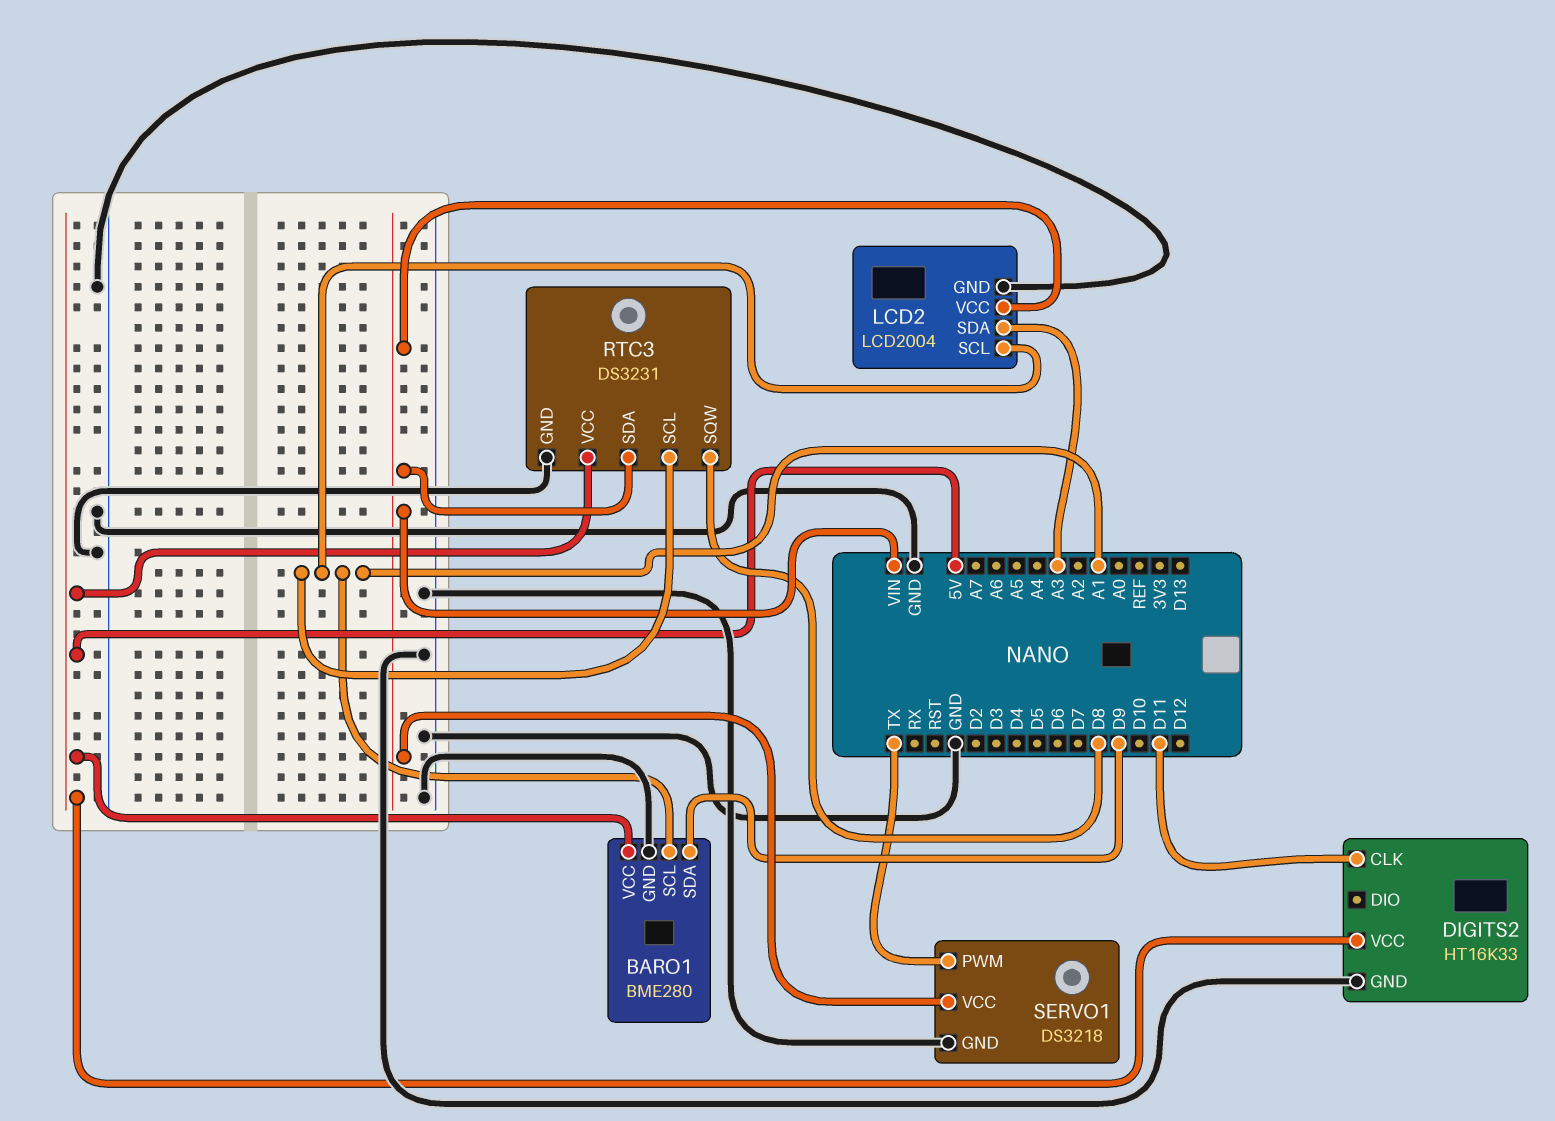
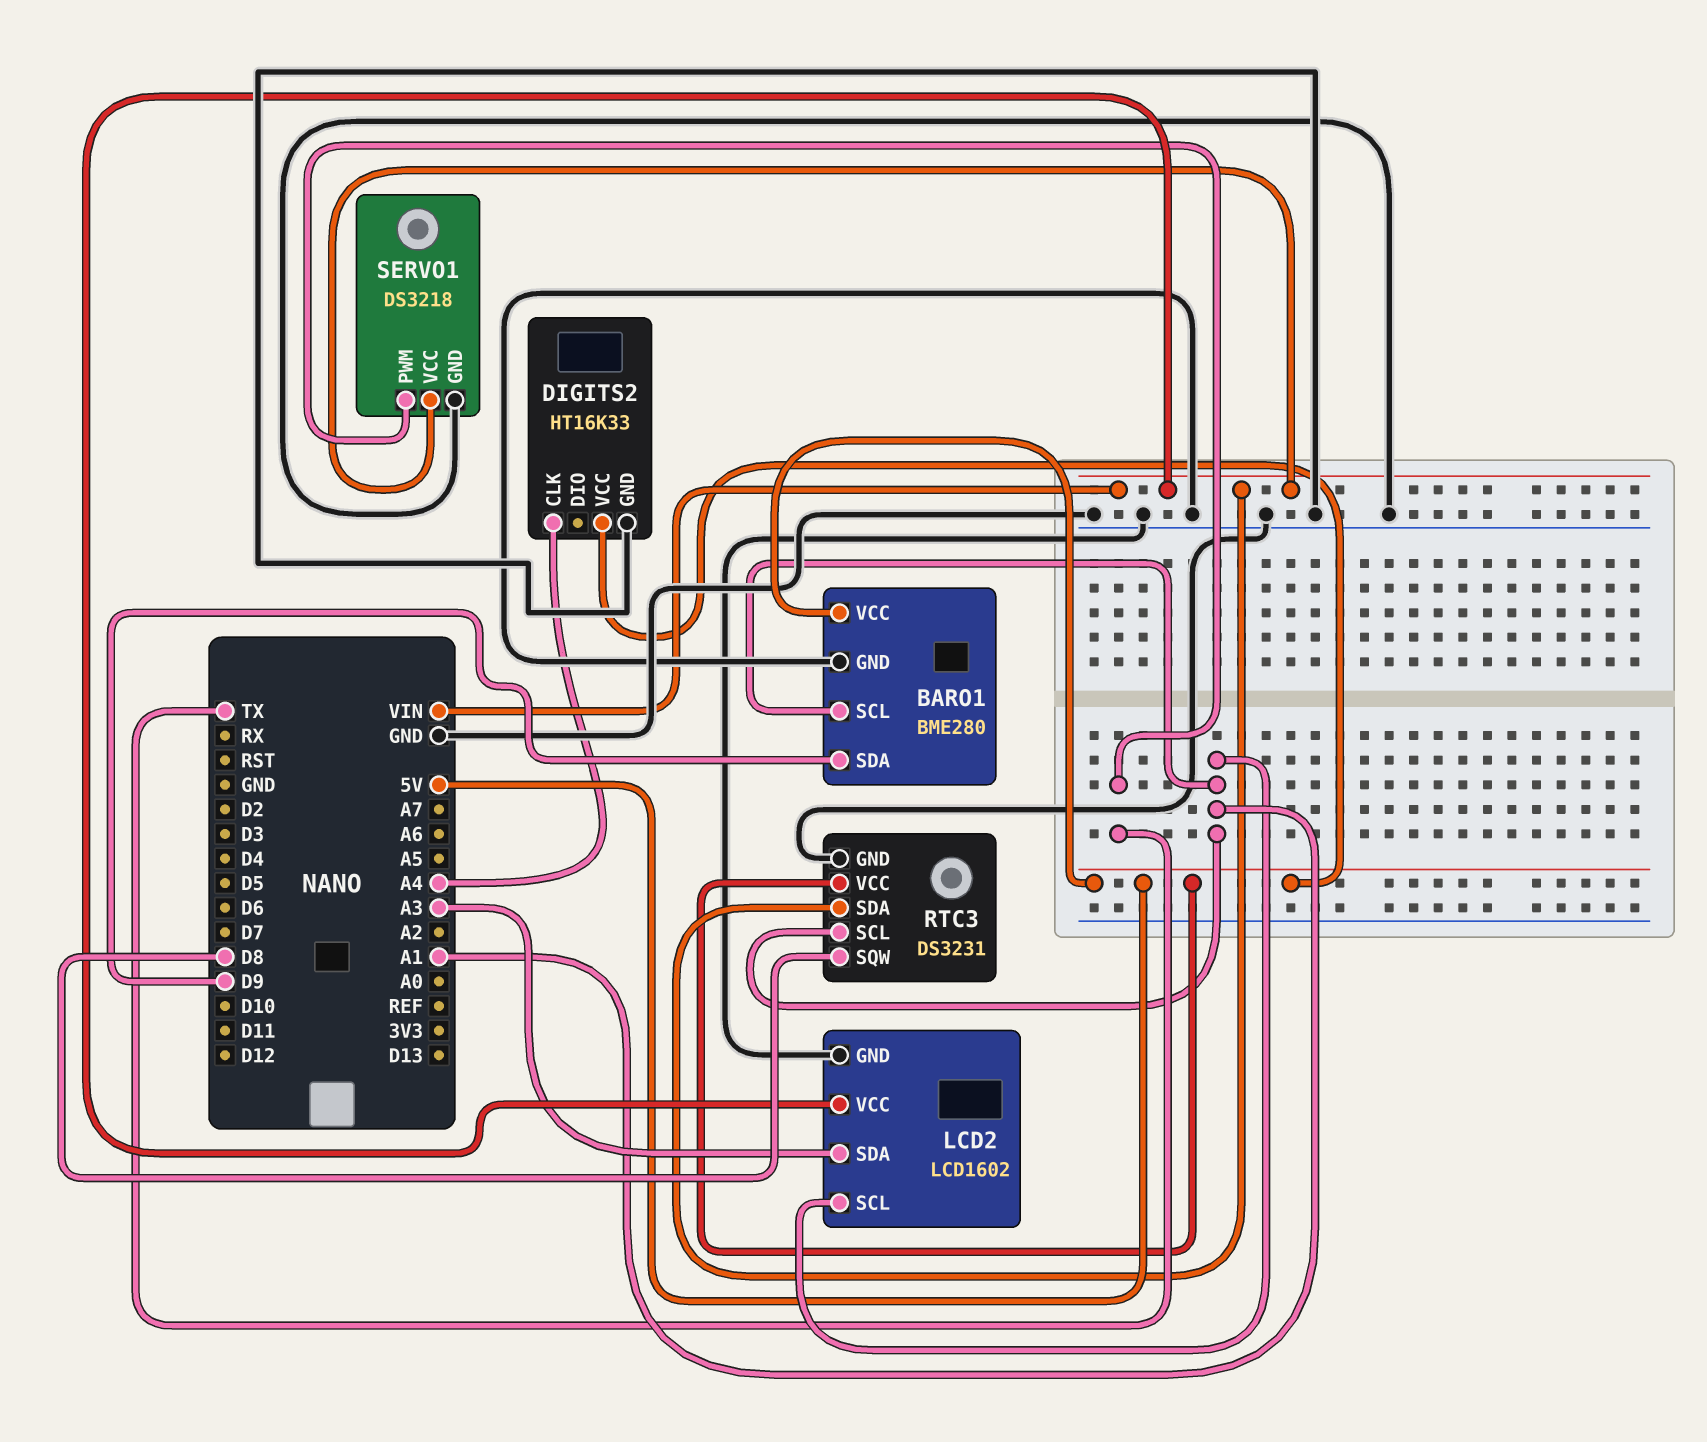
DIGITS2 pin CLK: D11 -> A4
LCD2: LCD2004 -> LCD1602

